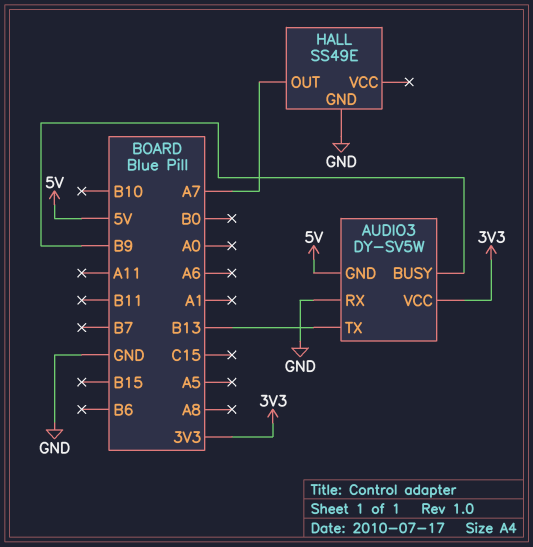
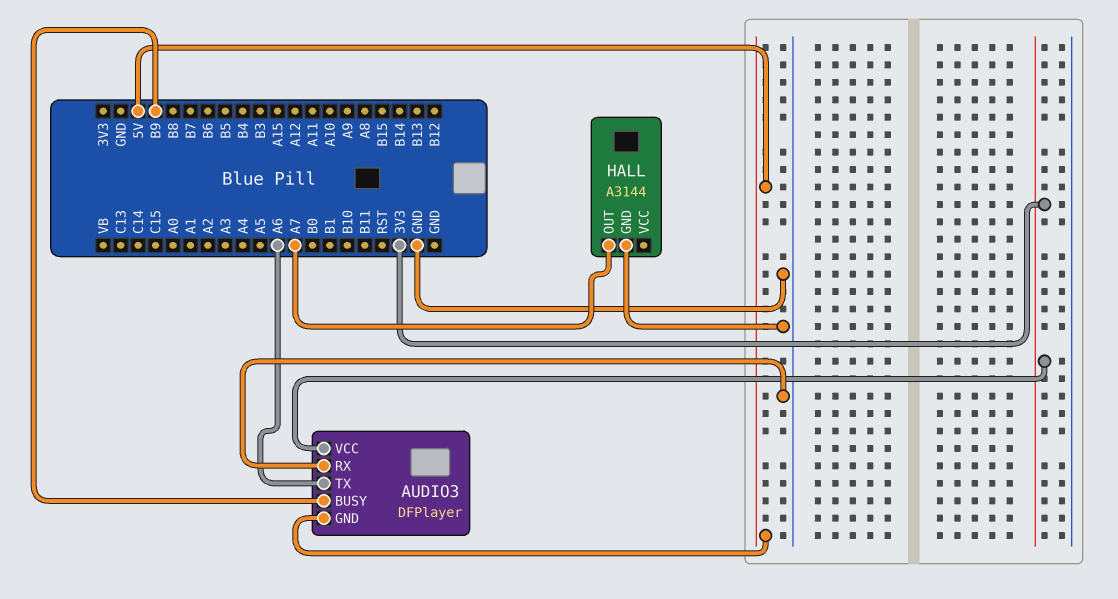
AUDIO3: DY-SV5W -> DFPlayer
AUDIO3 pin TX: B13 -> A6
HALL: SS49E -> A3144

